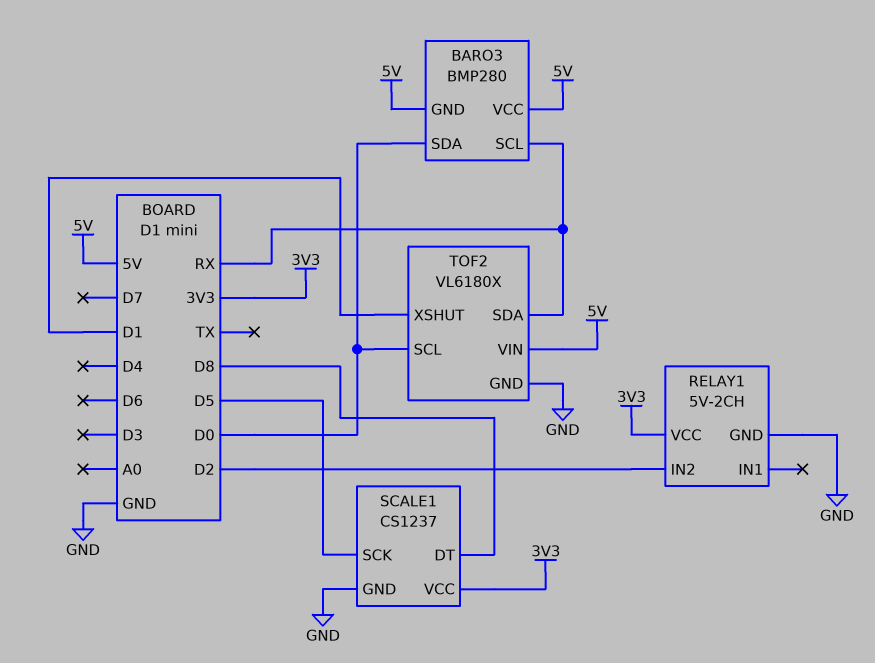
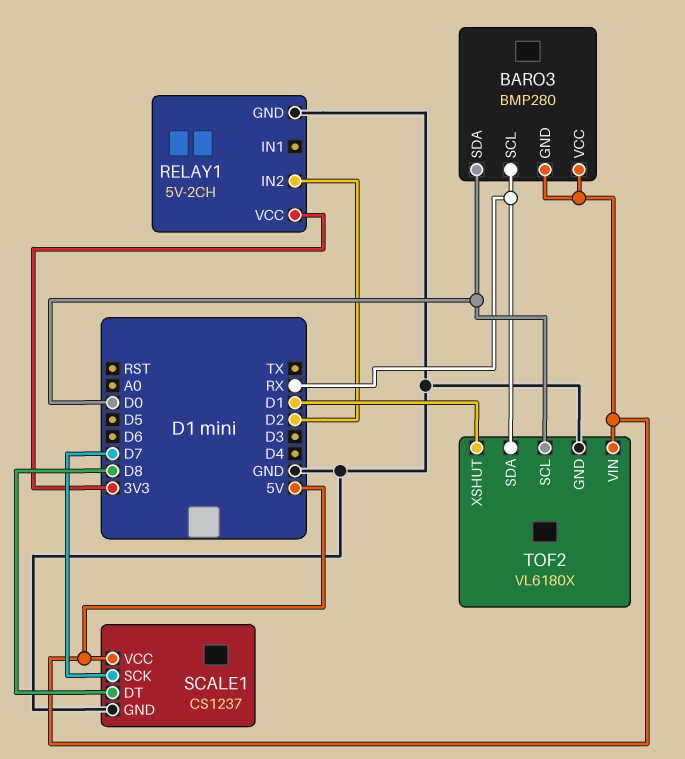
SCALE1 pin SCK: D5 -> D7
SCALE1 pin VCC: 3V3 -> 5V

